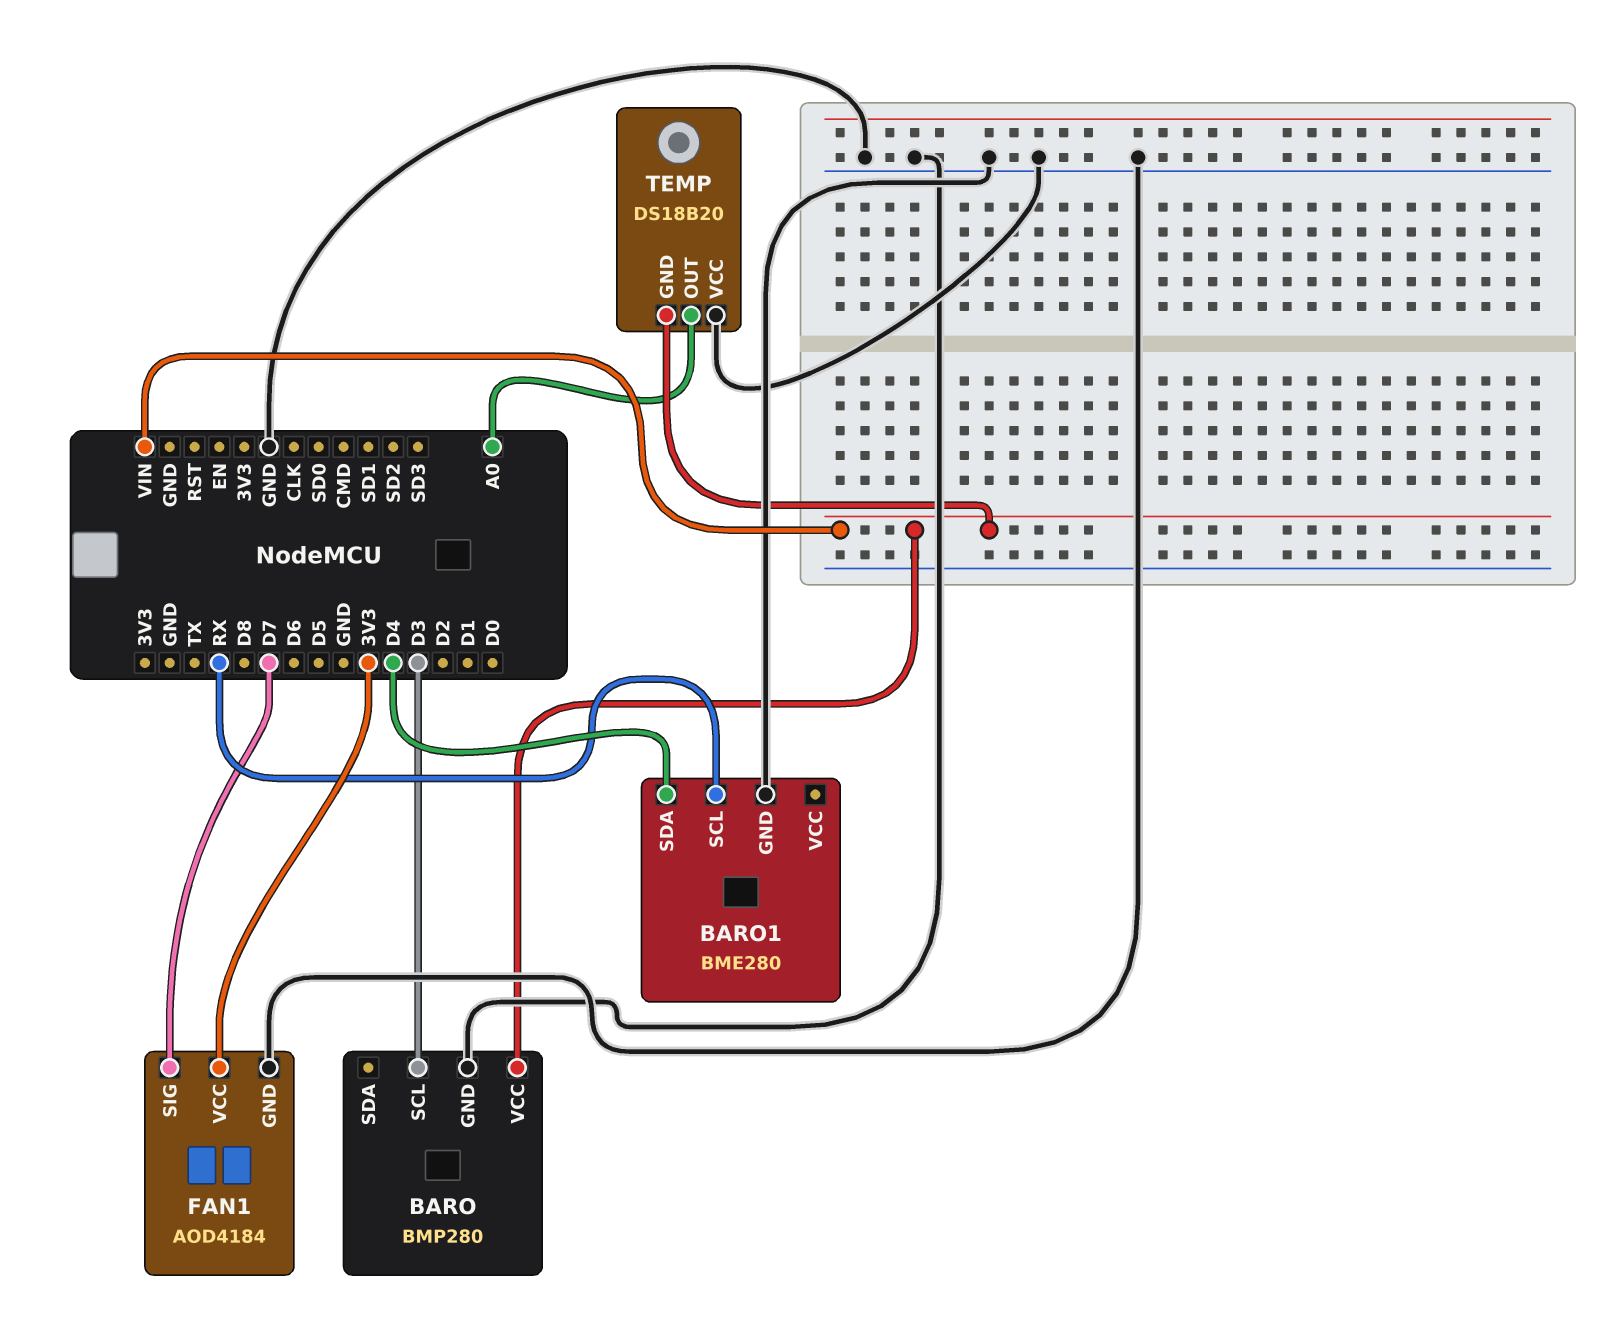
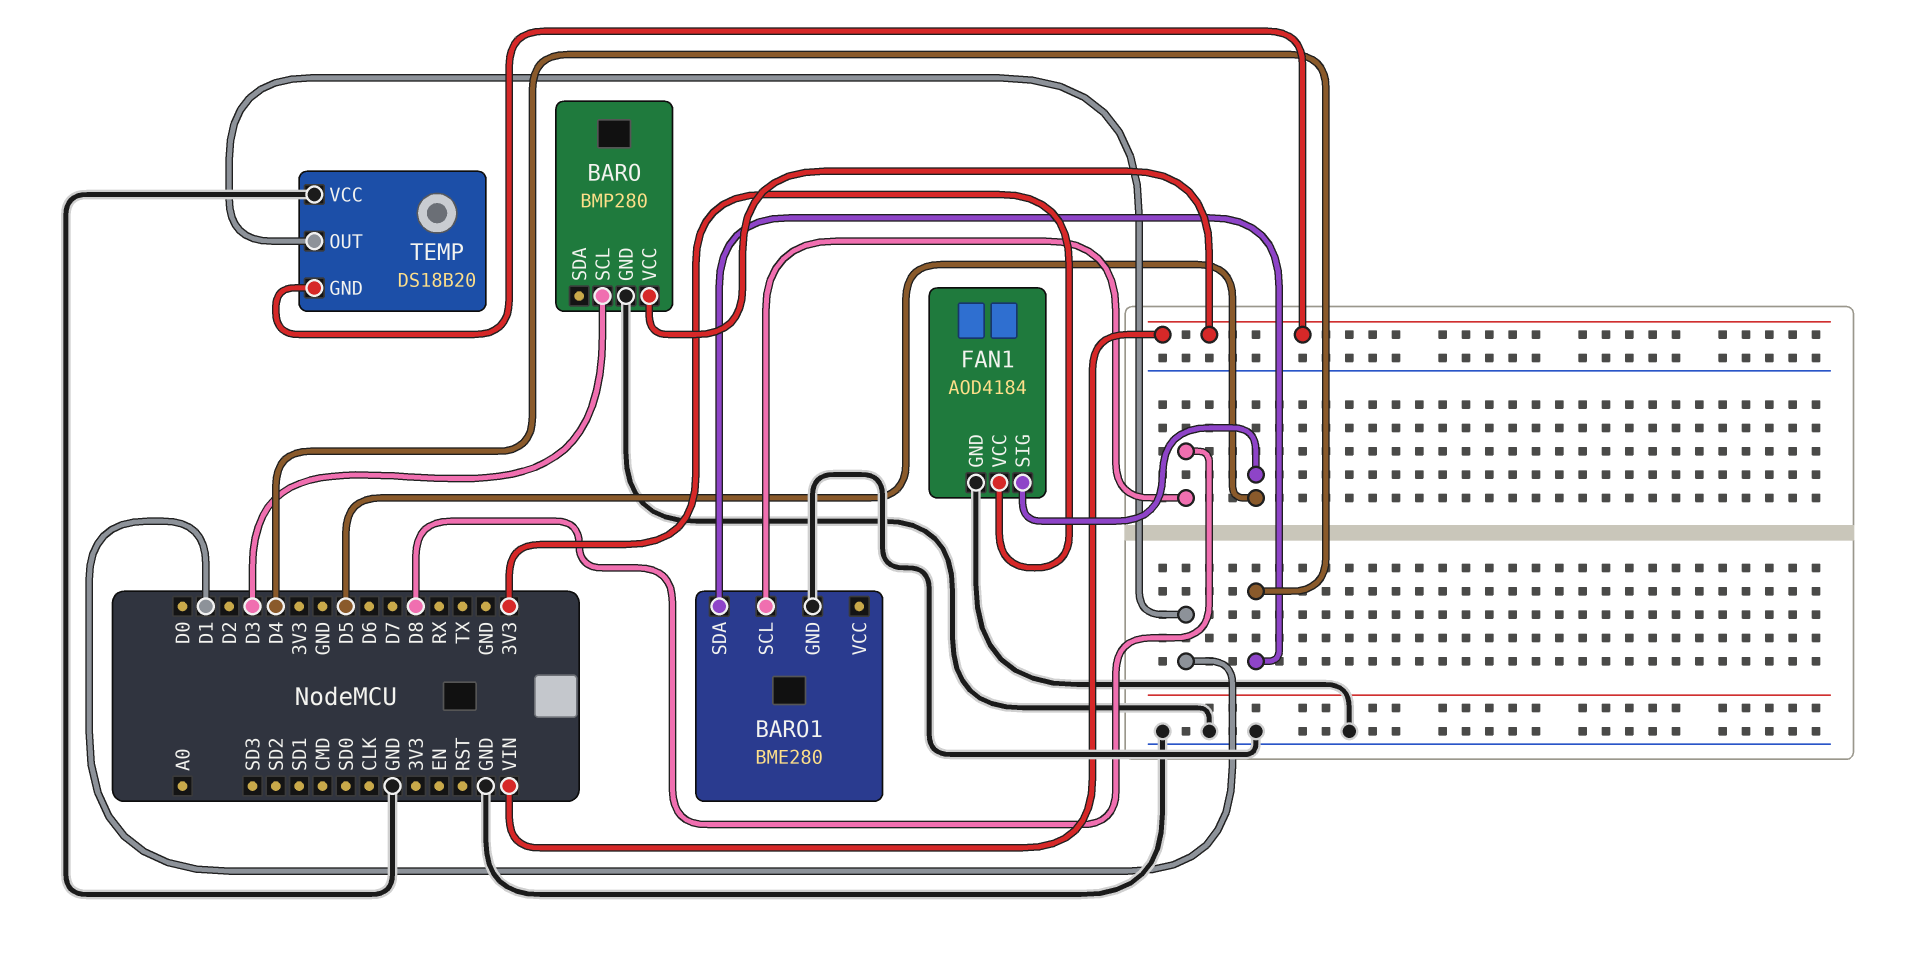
BARO1 pin SCL: RX -> D8
FAN1 pin SIG: D7 -> D5
TEMP pin OUT: A0 -> D1

